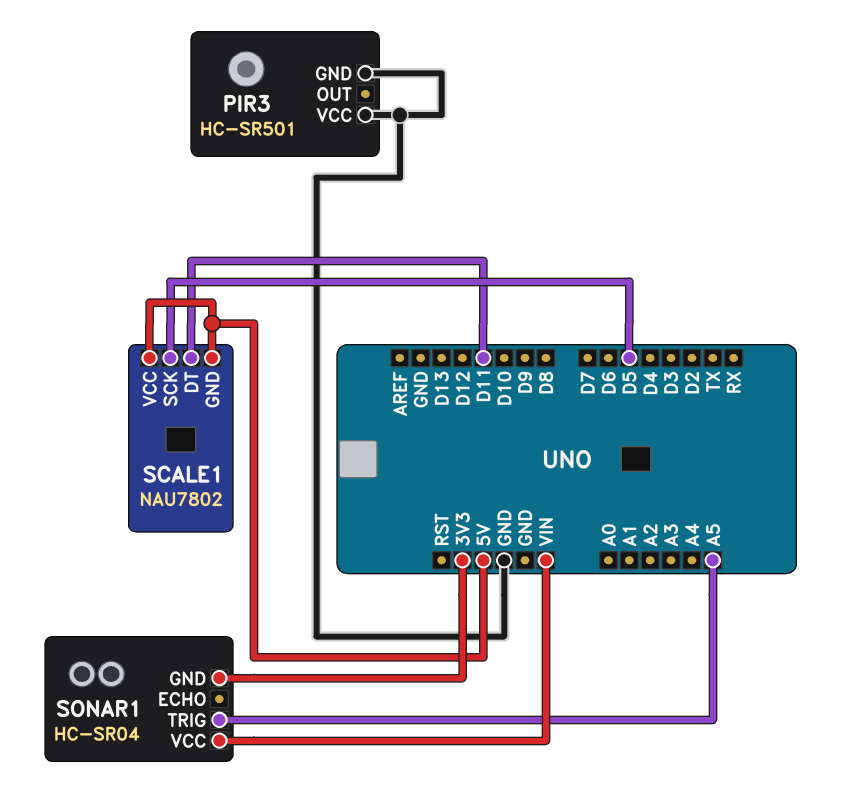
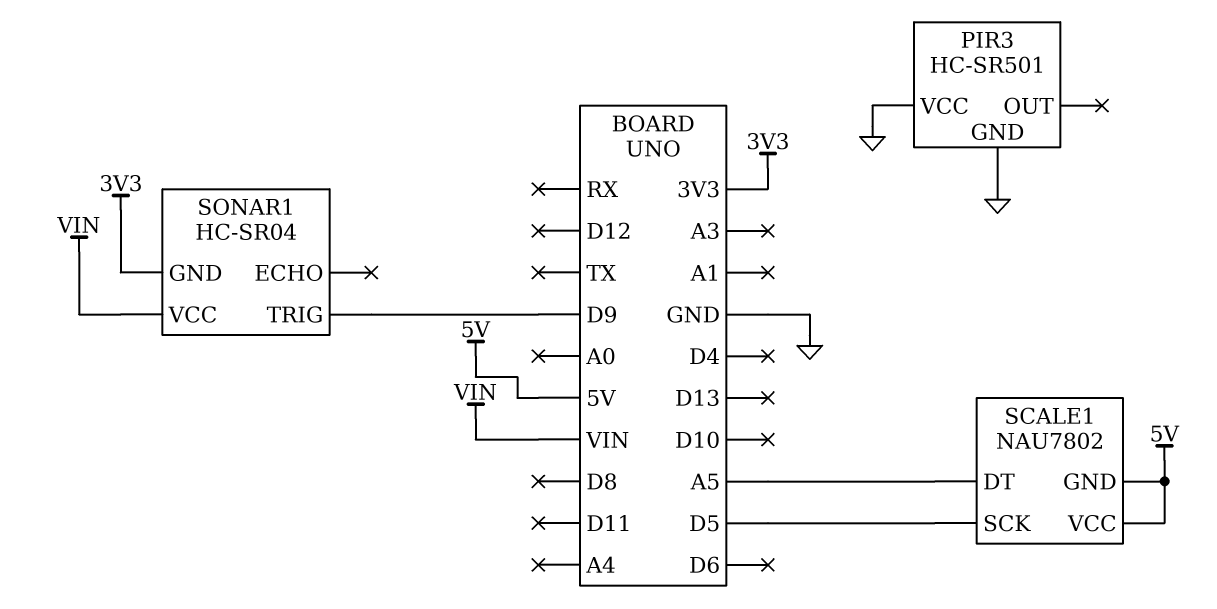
SCALE1 pin DT: D11 -> A5
SONAR1 pin TRIG: A5 -> D9

